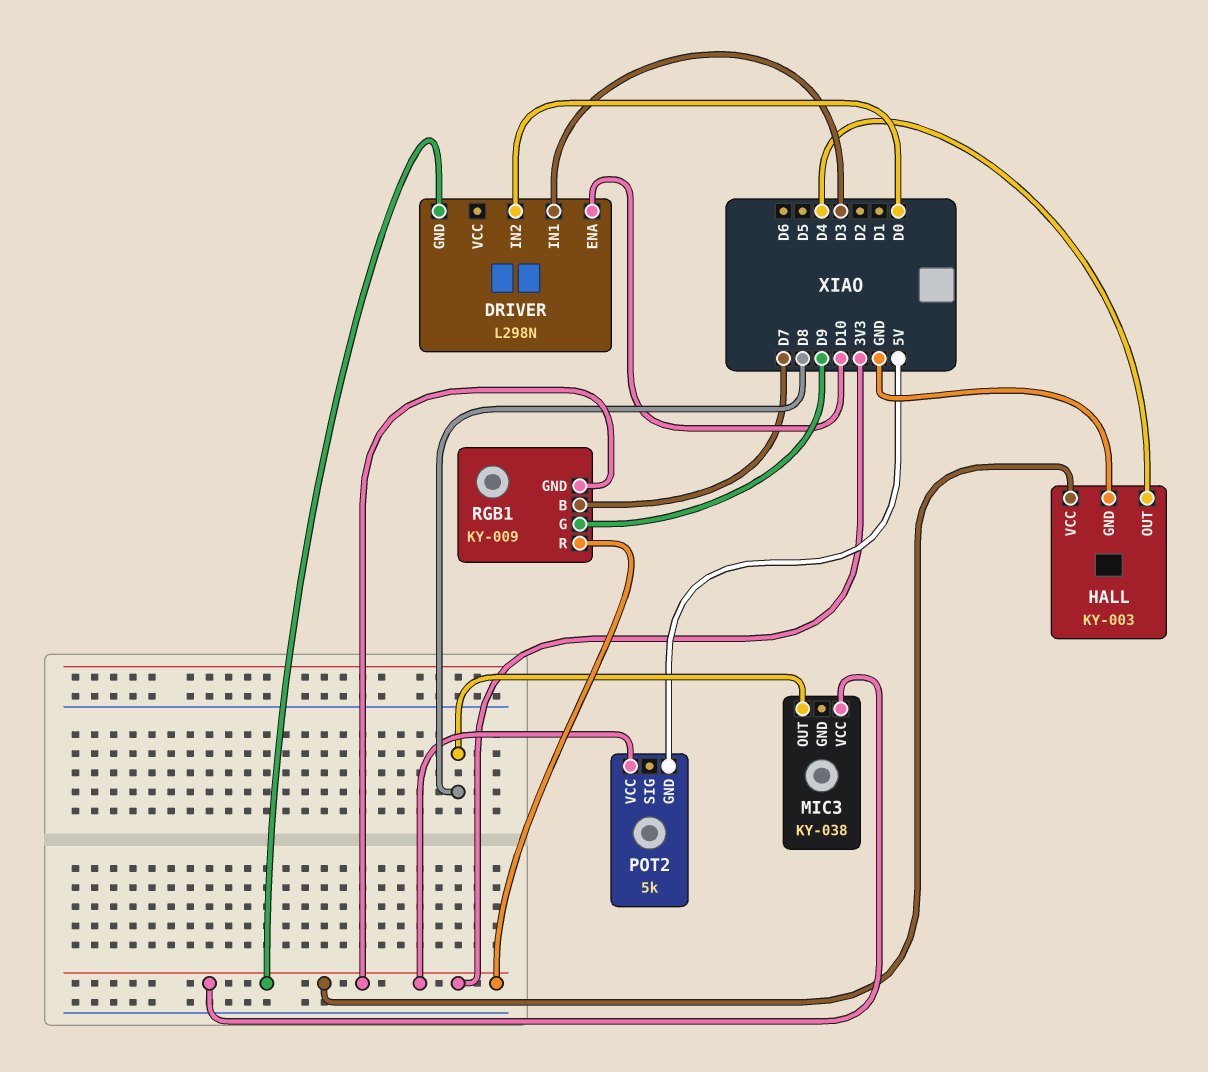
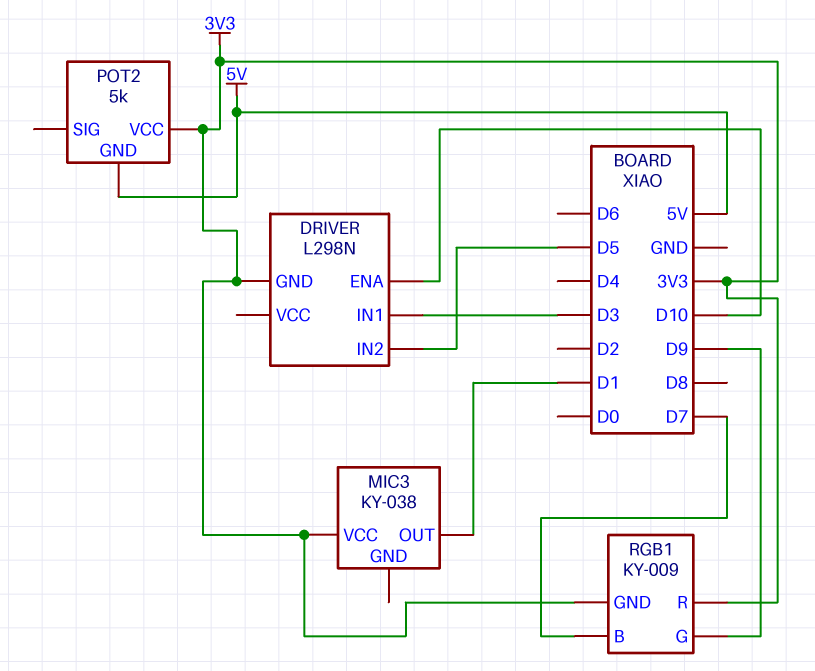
DRIVER pin IN2: D0 -> D5
HALL: KY-003 -> none
HALL pin GND: GND -> none
HALL pin OUT: D4 -> none
HALL pin VCC: 3V3 -> none
MIC3 pin OUT: D8 -> D1

